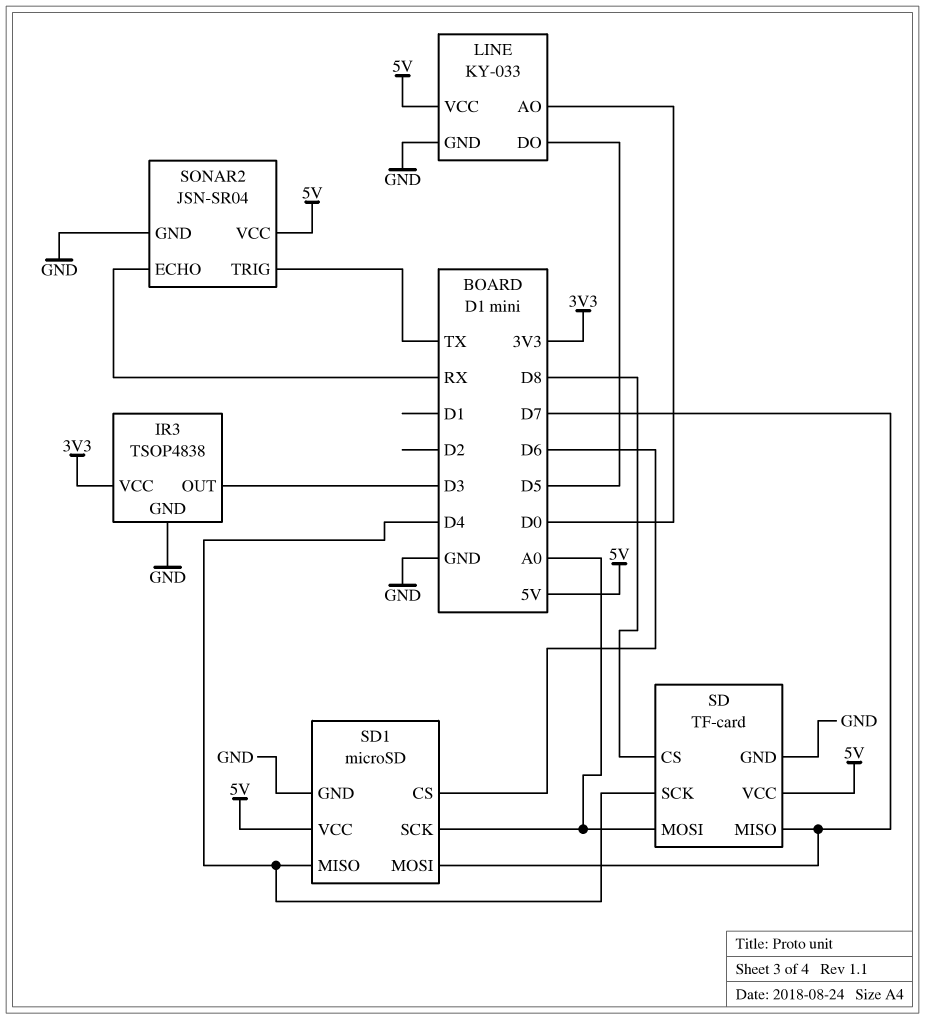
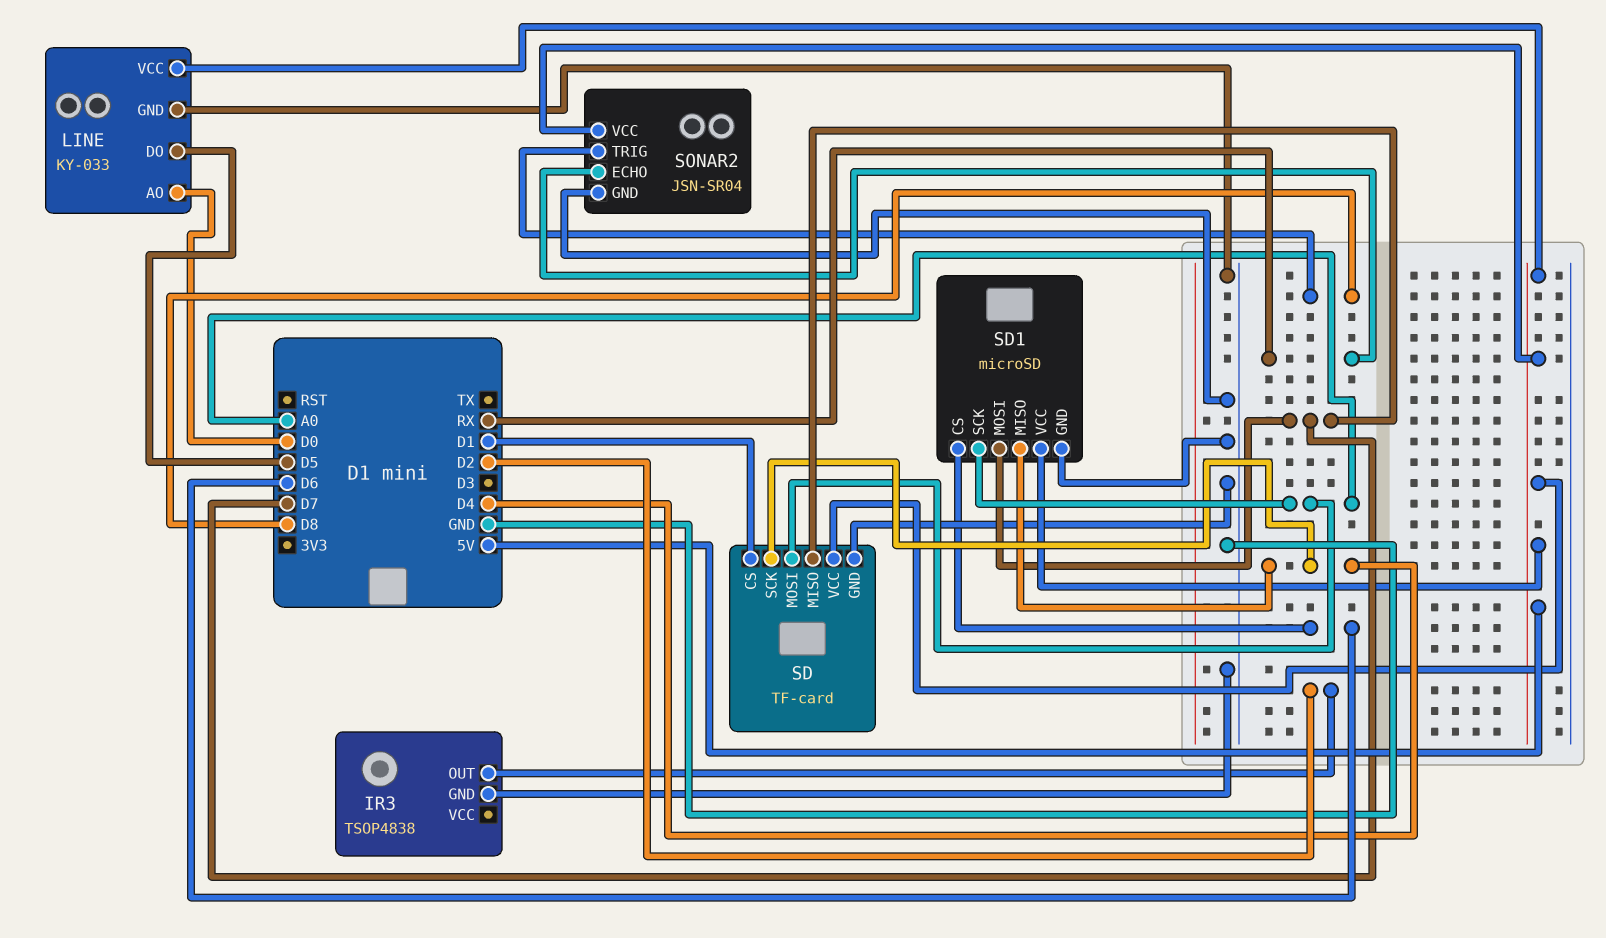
IR3 pin OUT: D3 -> D2
IR3 pin VCC: 3V3 -> none
SD pin CS: D8 -> D1
SONAR2 pin TRIG: TX -> D8

